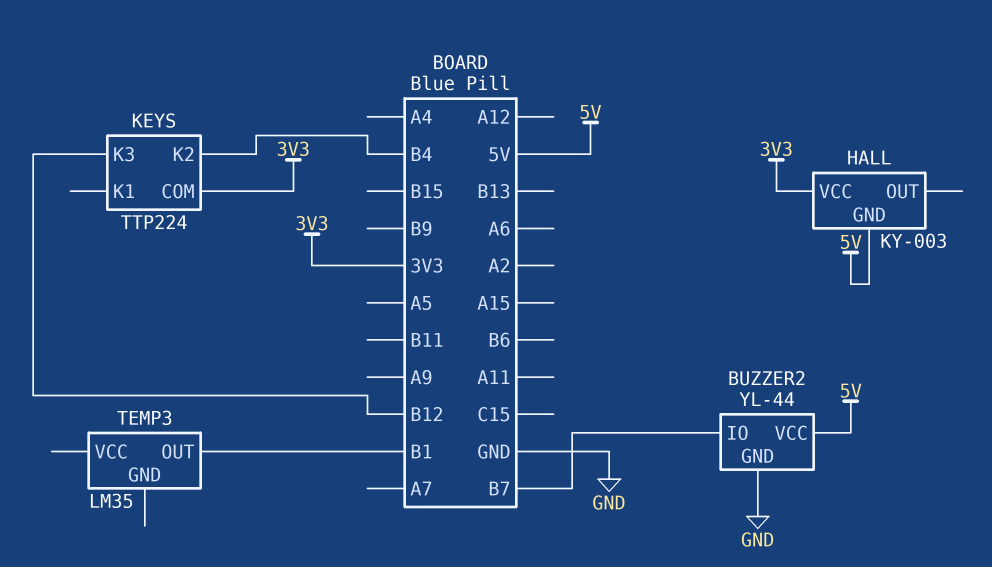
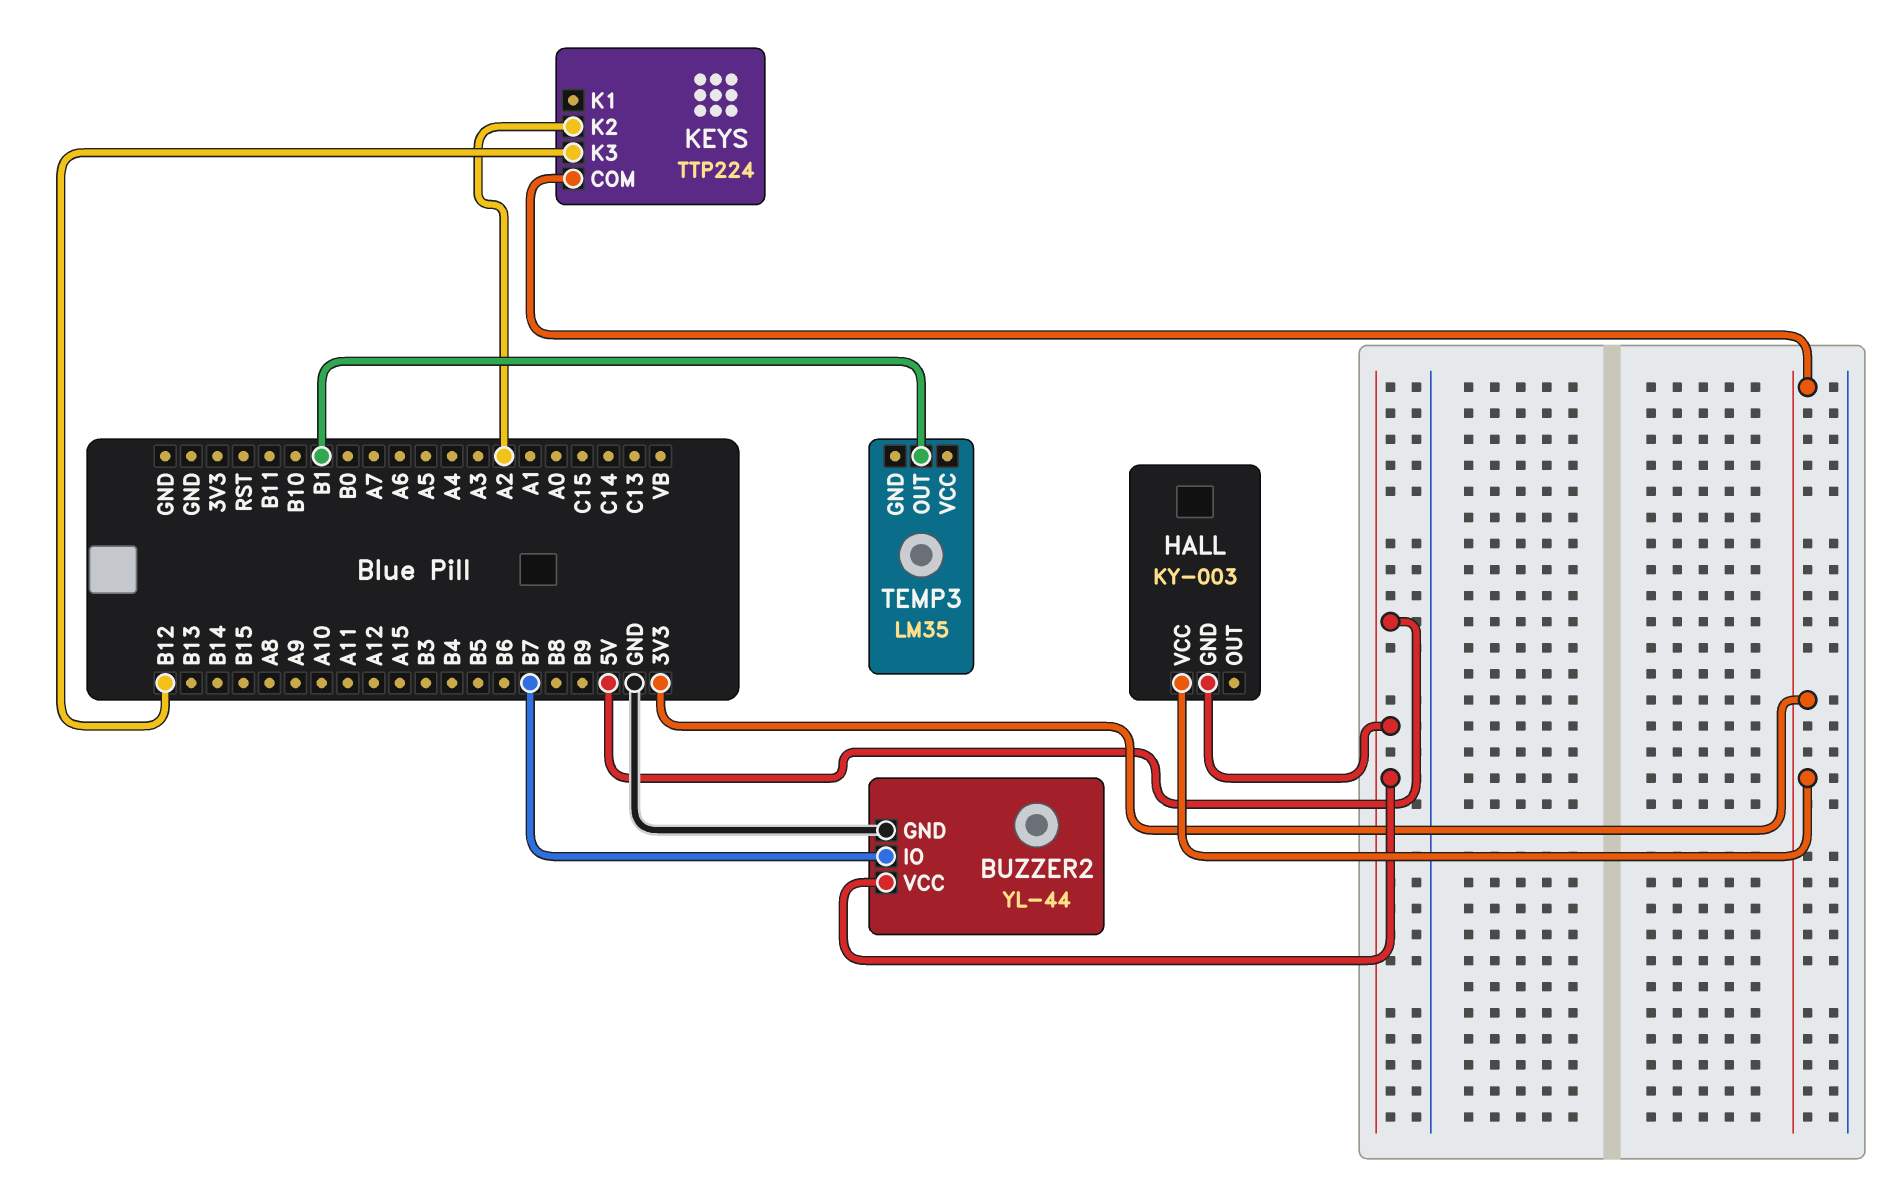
KEYS pin K2: B4 -> A2

